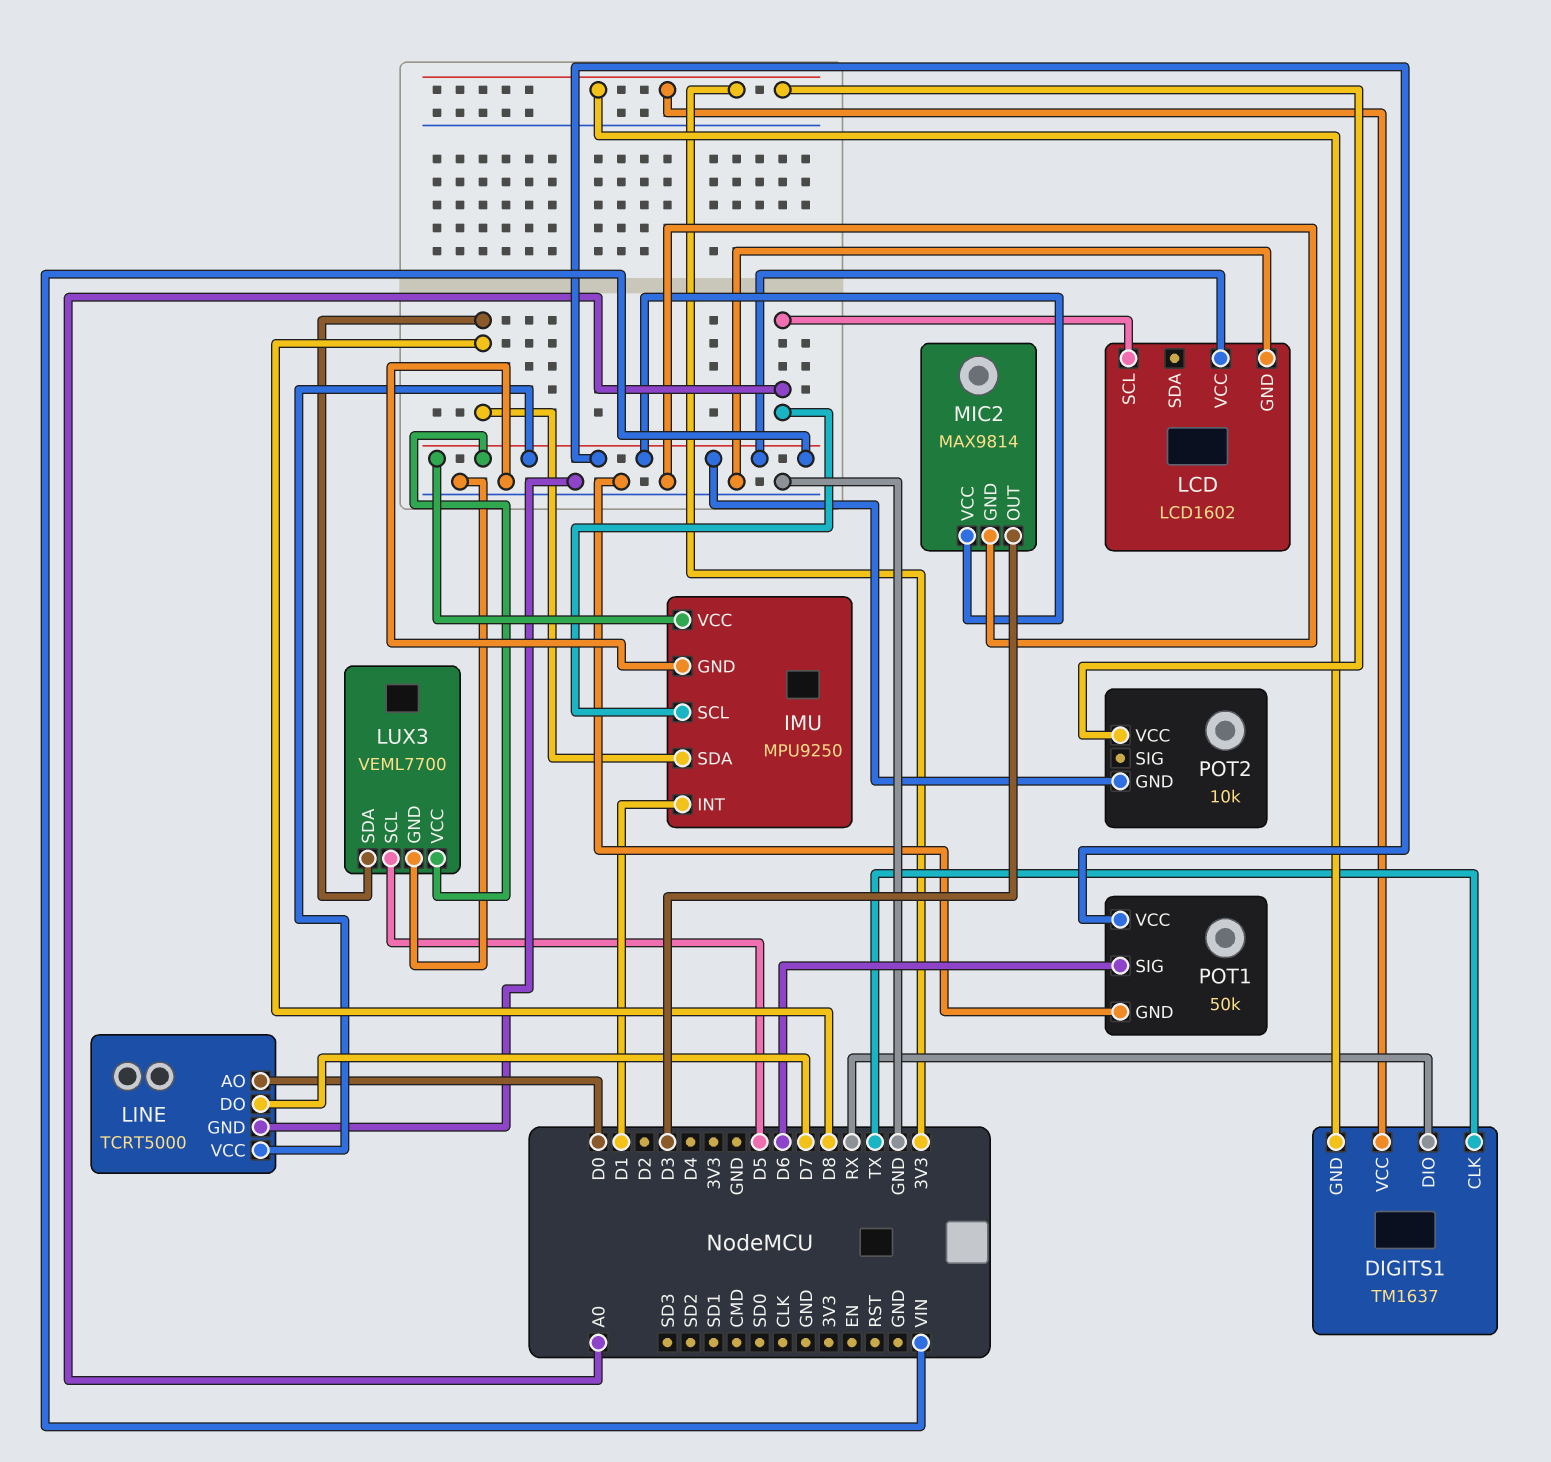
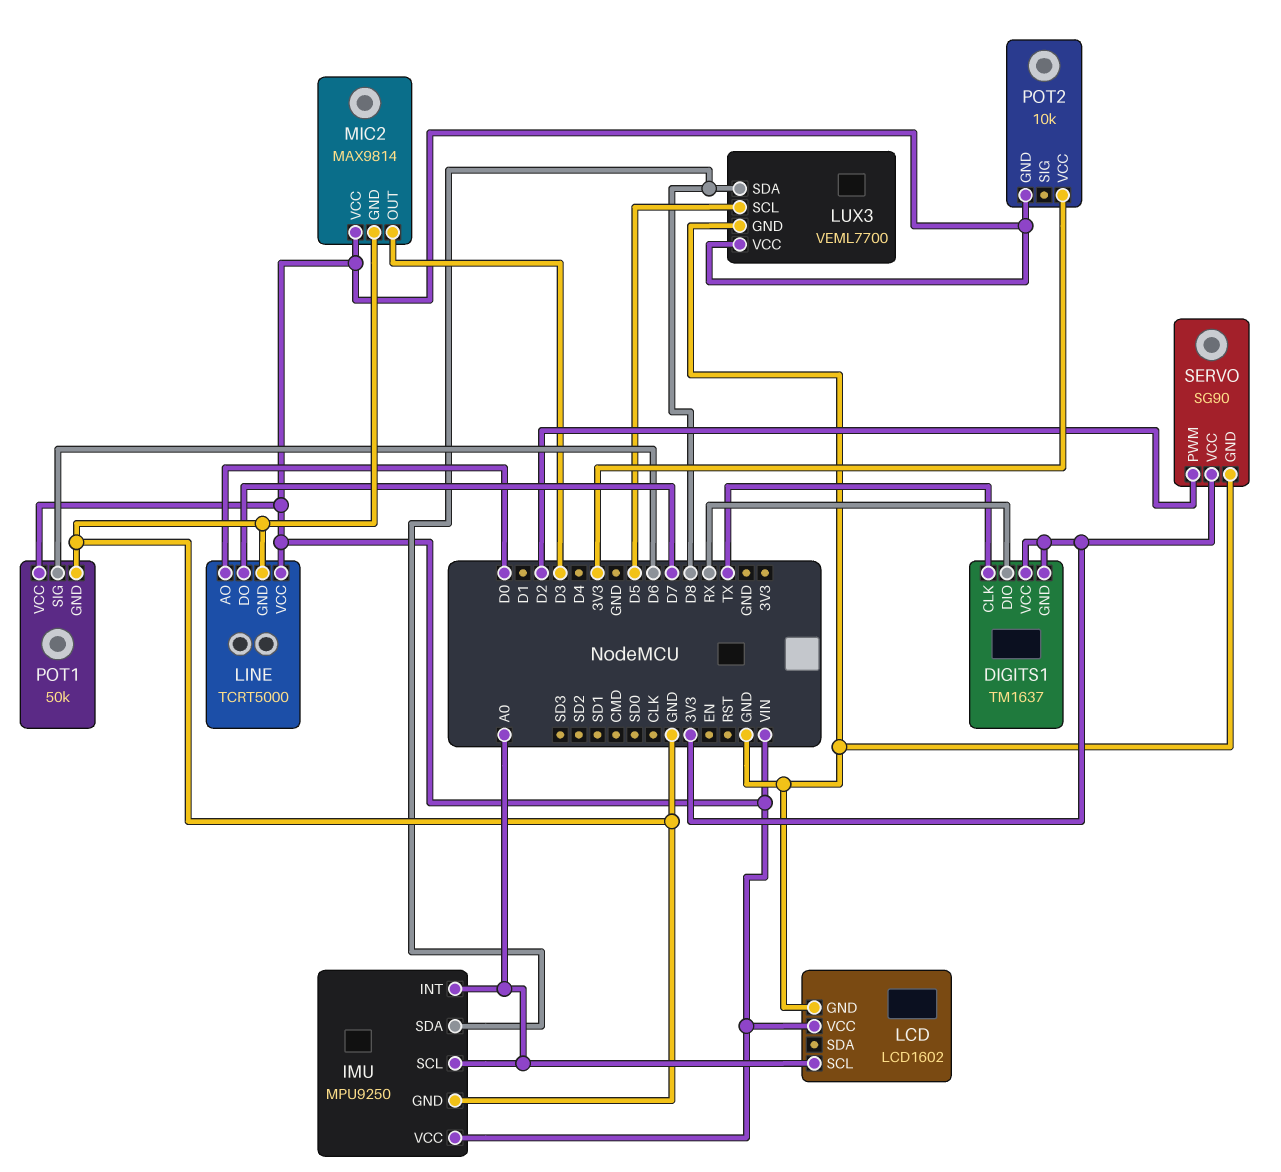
IMU pin INT: D1 -> A0
SERVO: none -> SG90
SERVO pin GND: none -> GND
SERVO pin PWM: none -> D2
SERVO pin VCC: none -> 3V3

